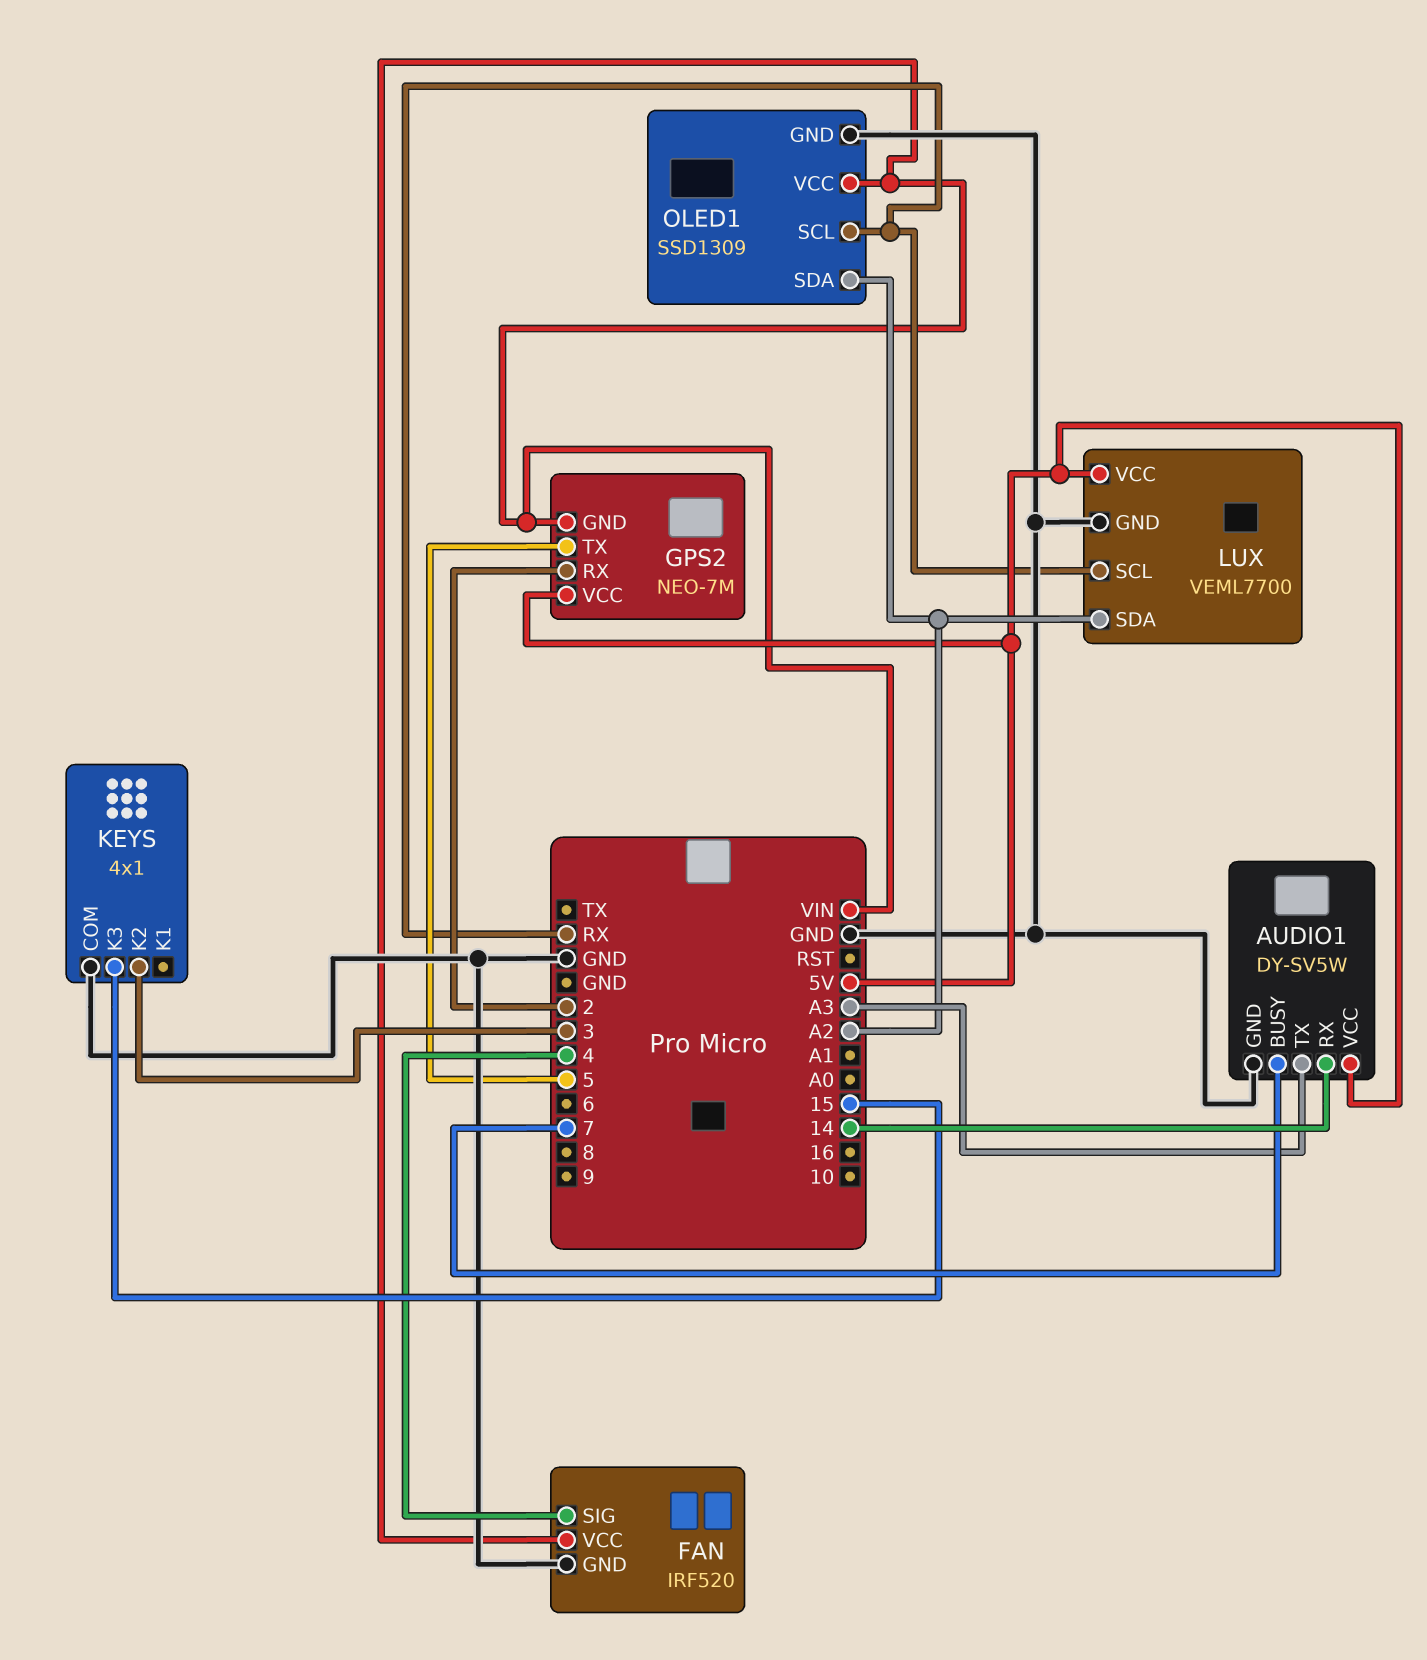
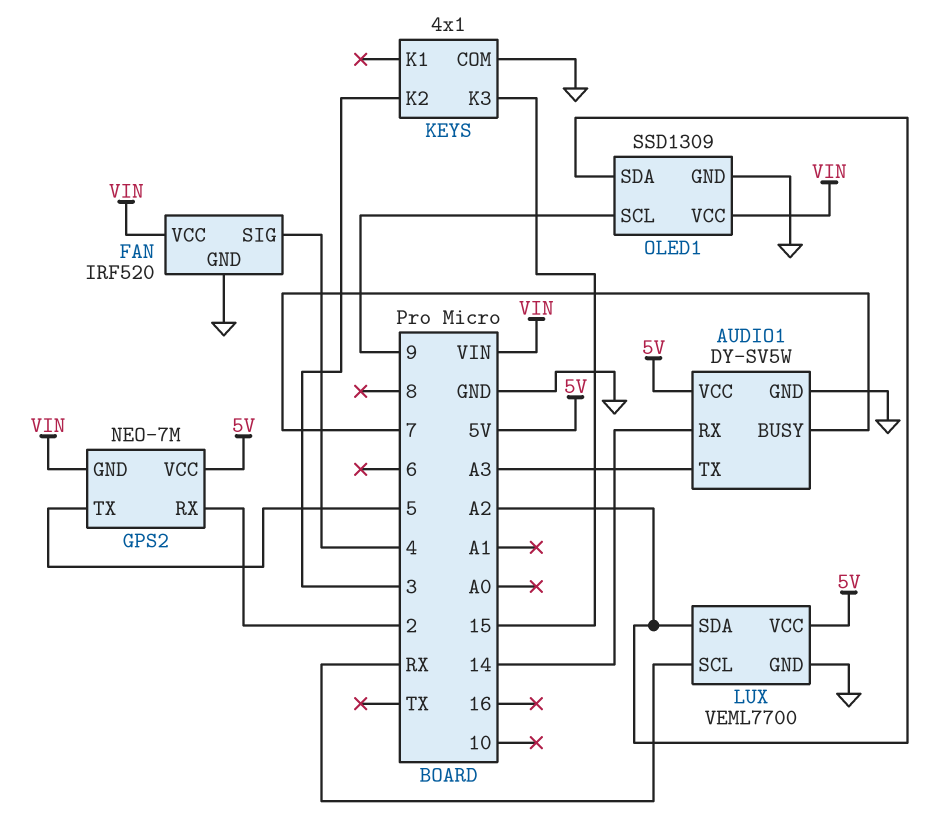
OLED1 pin SCL: RX -> 9

